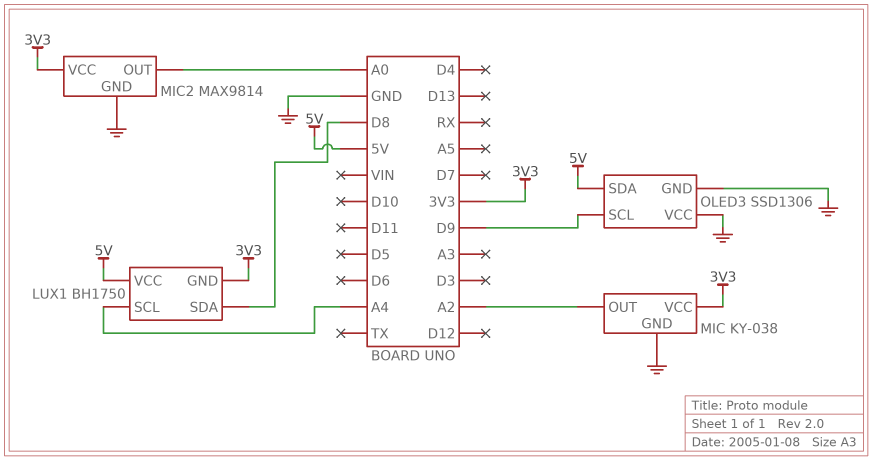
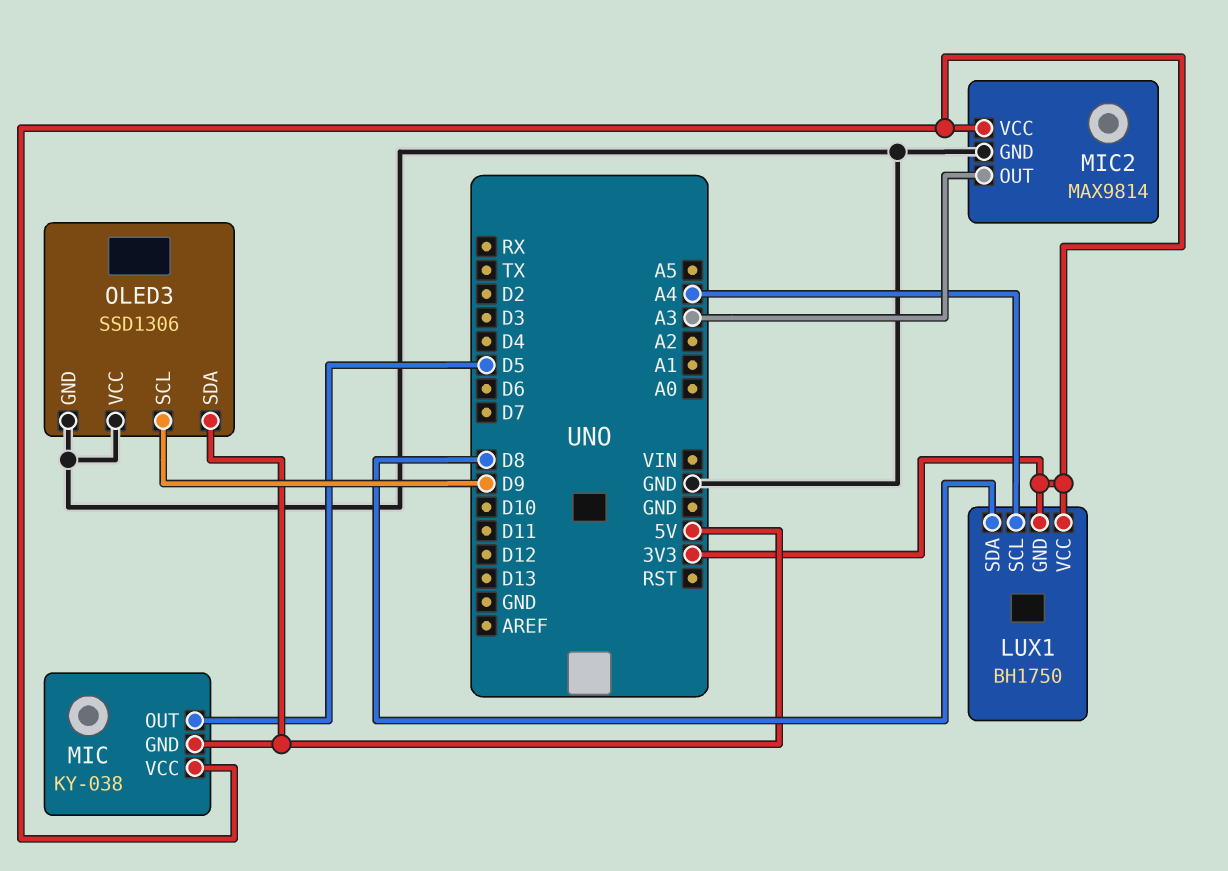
LUX1 pin VCC: 5V -> 3V3
MIC pin GND: GND -> 5V
MIC pin OUT: A2 -> D5
MIC2 pin OUT: A0 -> A3

